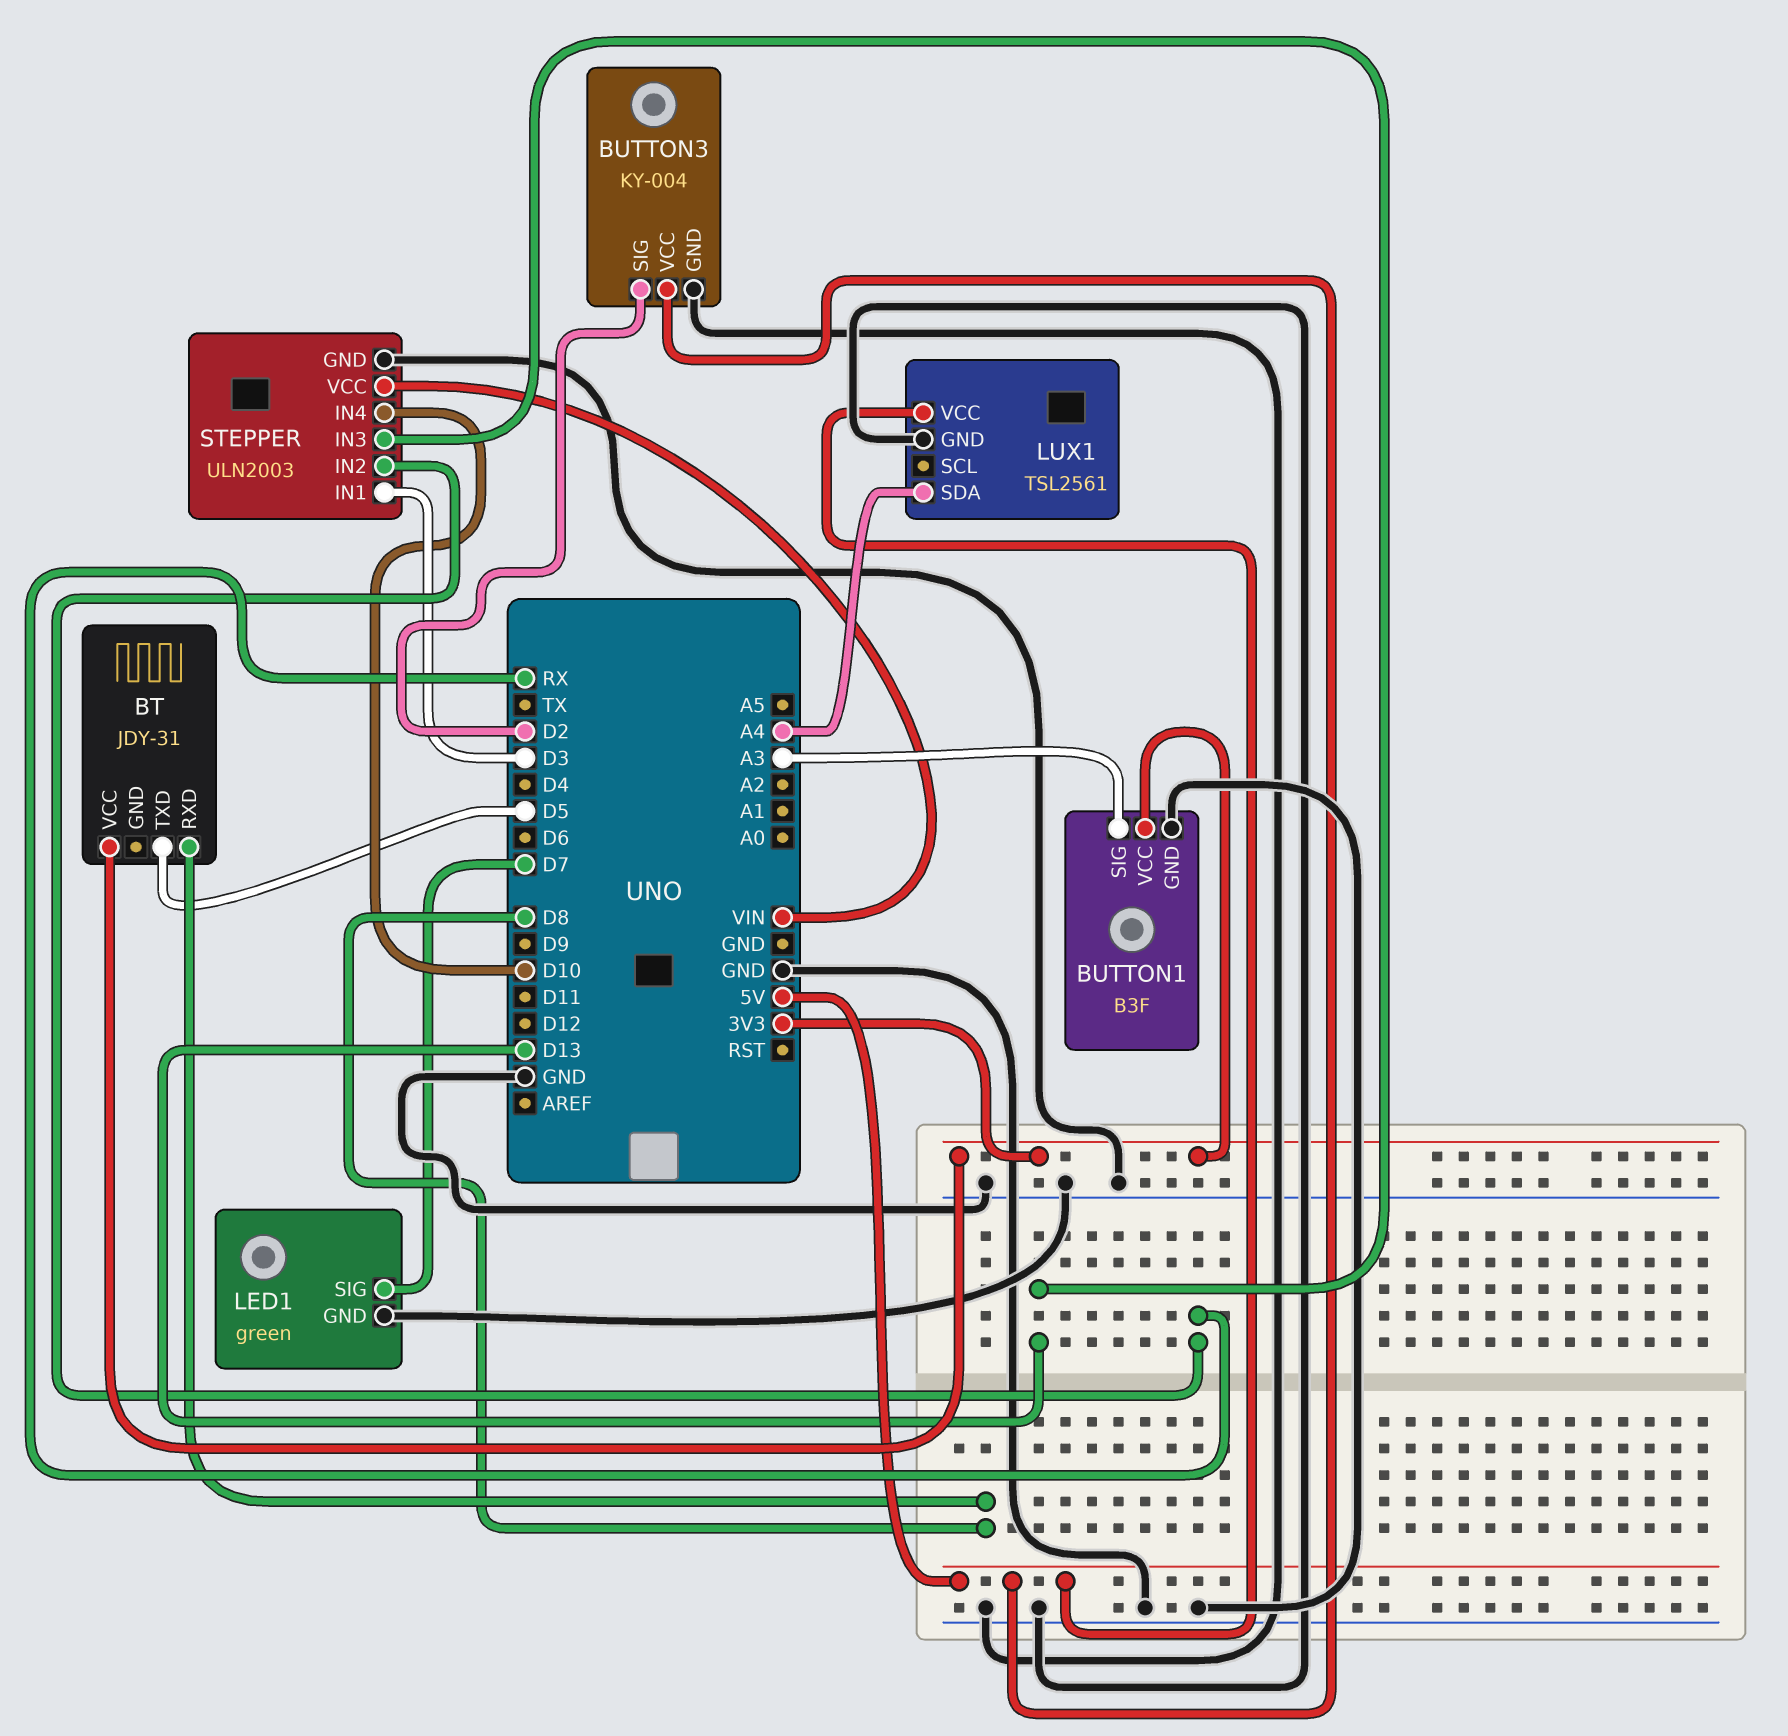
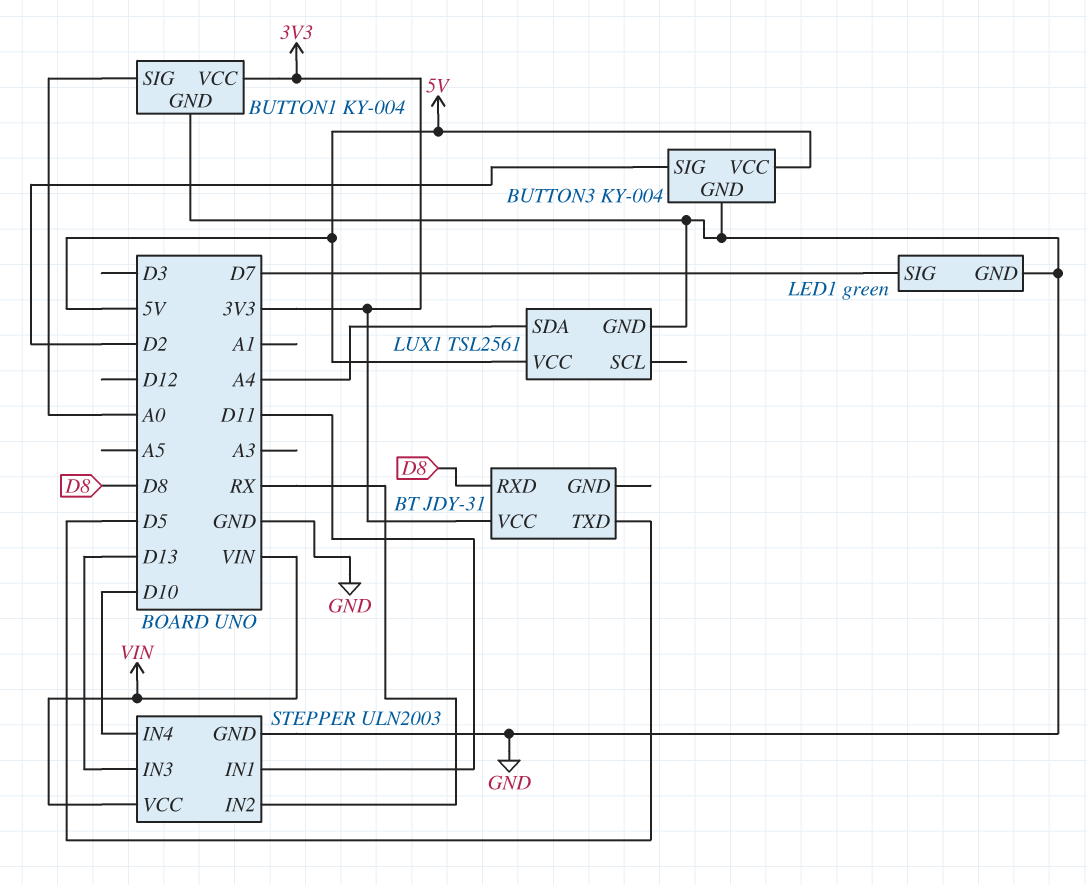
BUTTON1: B3F -> KY-004
BUTTON1 pin SIG: A3 -> A0
STEPPER pin IN1: D3 -> D11

